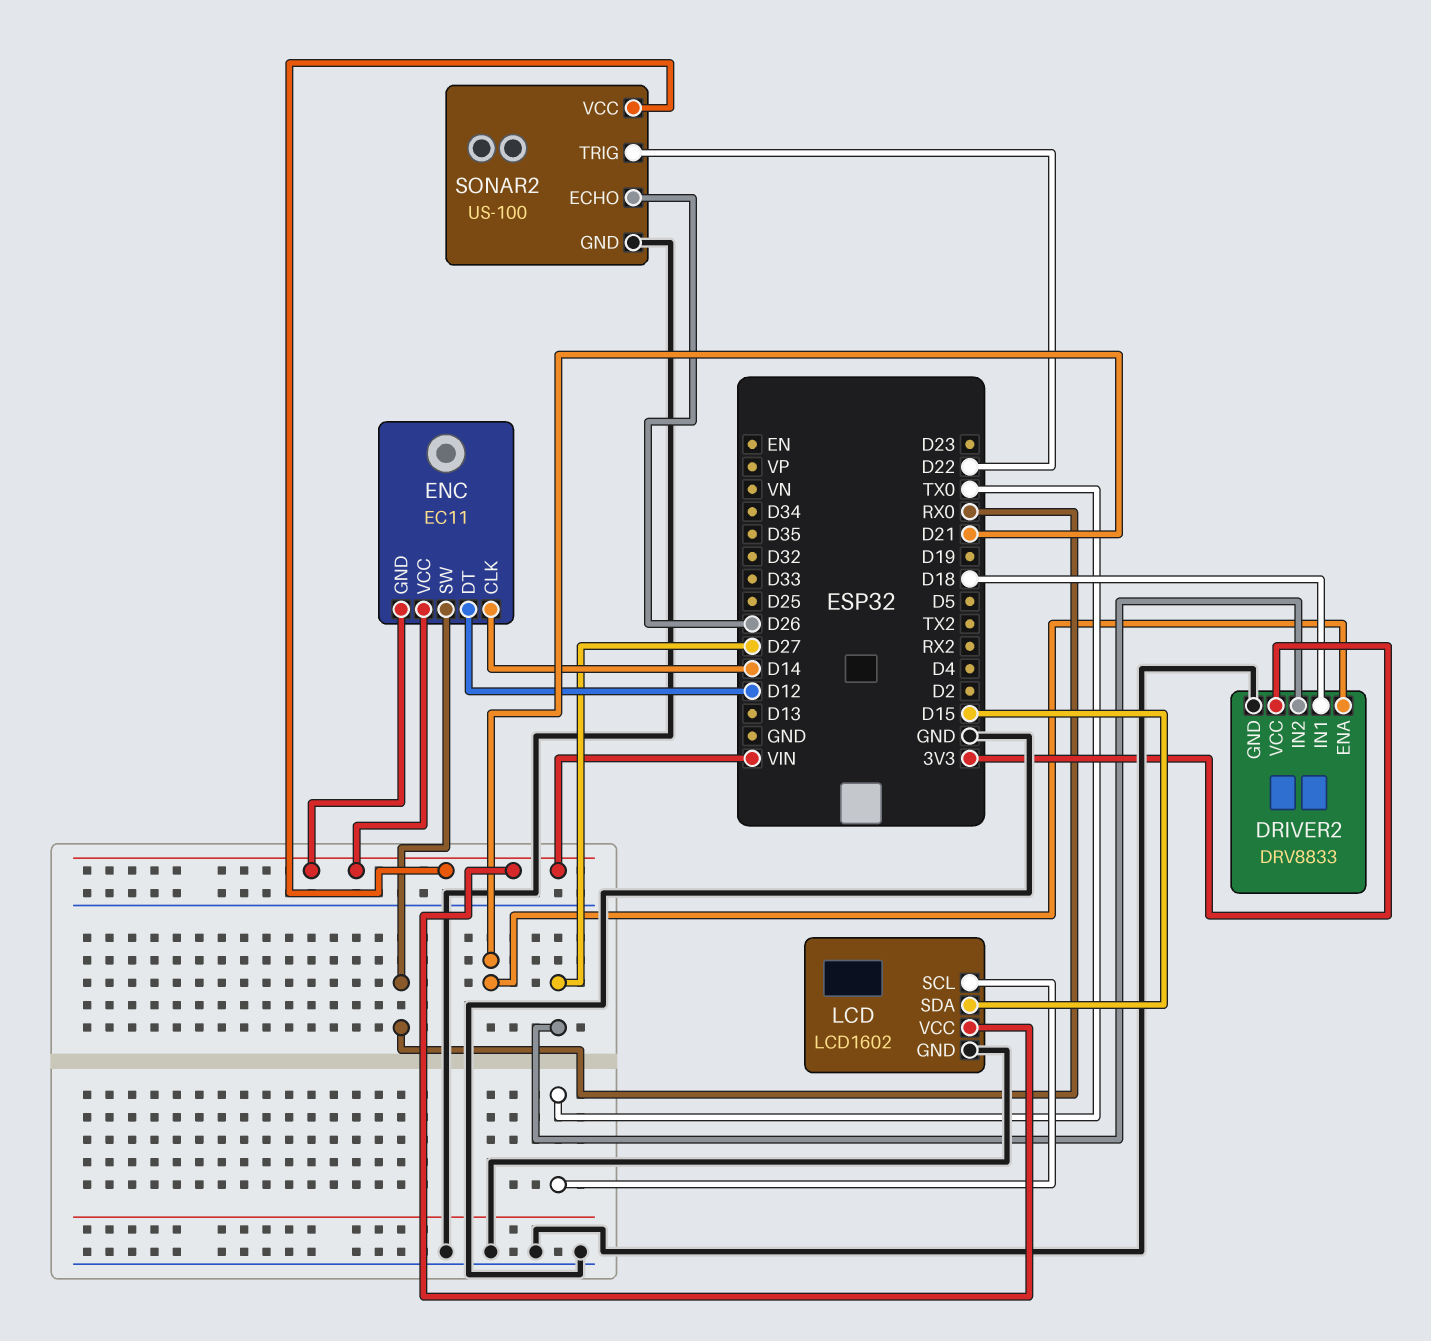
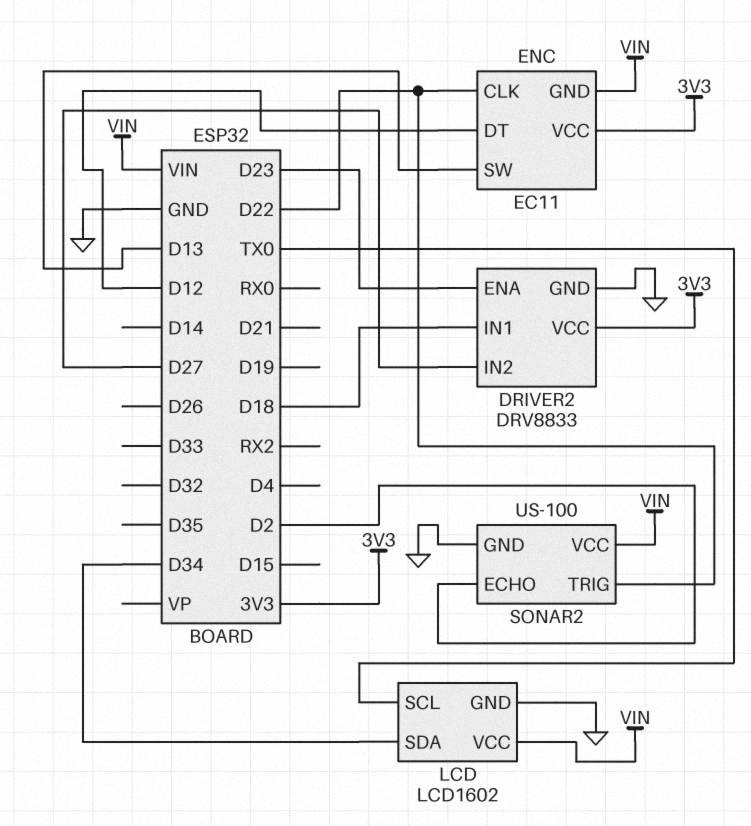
DRIVER2 pin ENA: D21 -> D23
ENC pin CLK: D14 -> D22
ENC pin SW: RX0 -> D13
ENC pin VCC: VIN -> 3V3
LCD pin SDA: D15 -> D34
SONAR2 pin ECHO: D26 -> D2

